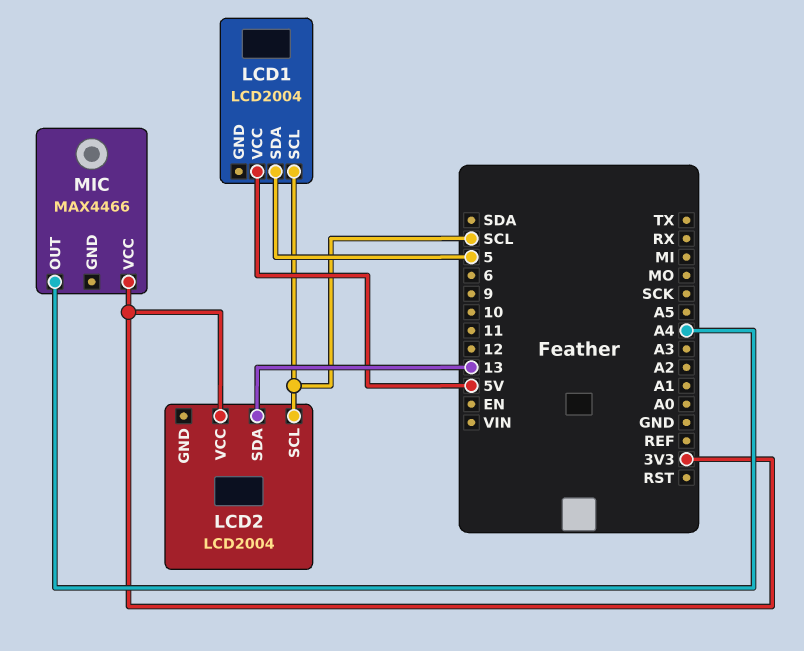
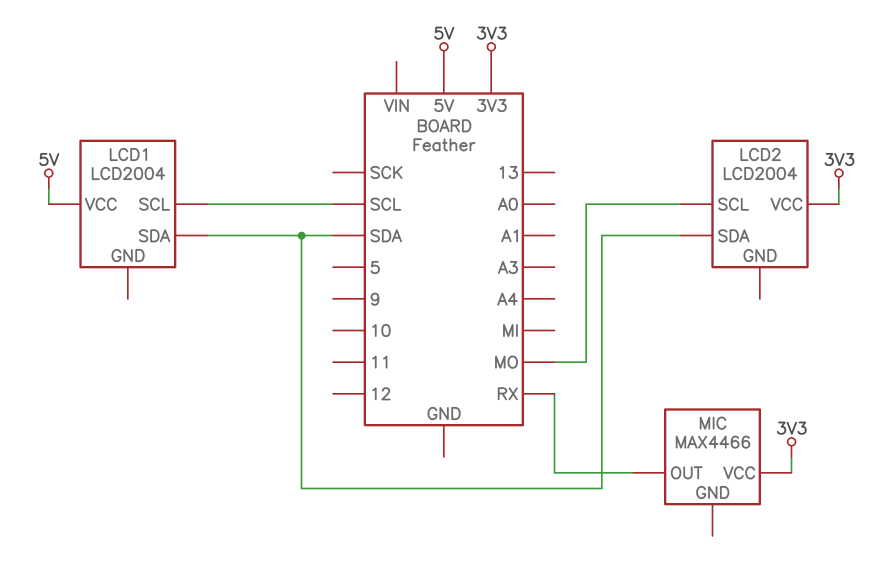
LCD1 pin SDA: 5 -> SDA
LCD2 pin SCL: SCL -> MO
LCD2 pin SDA: 13 -> SDA
MIC pin OUT: A4 -> RX

